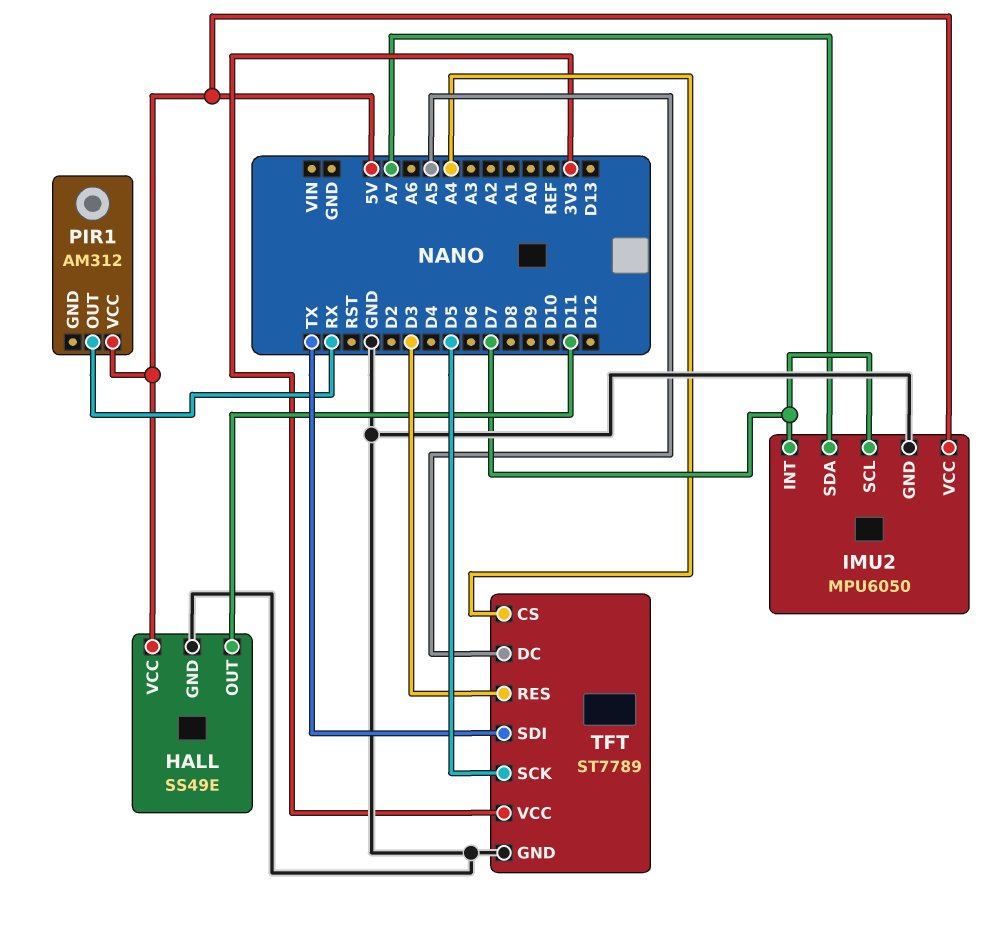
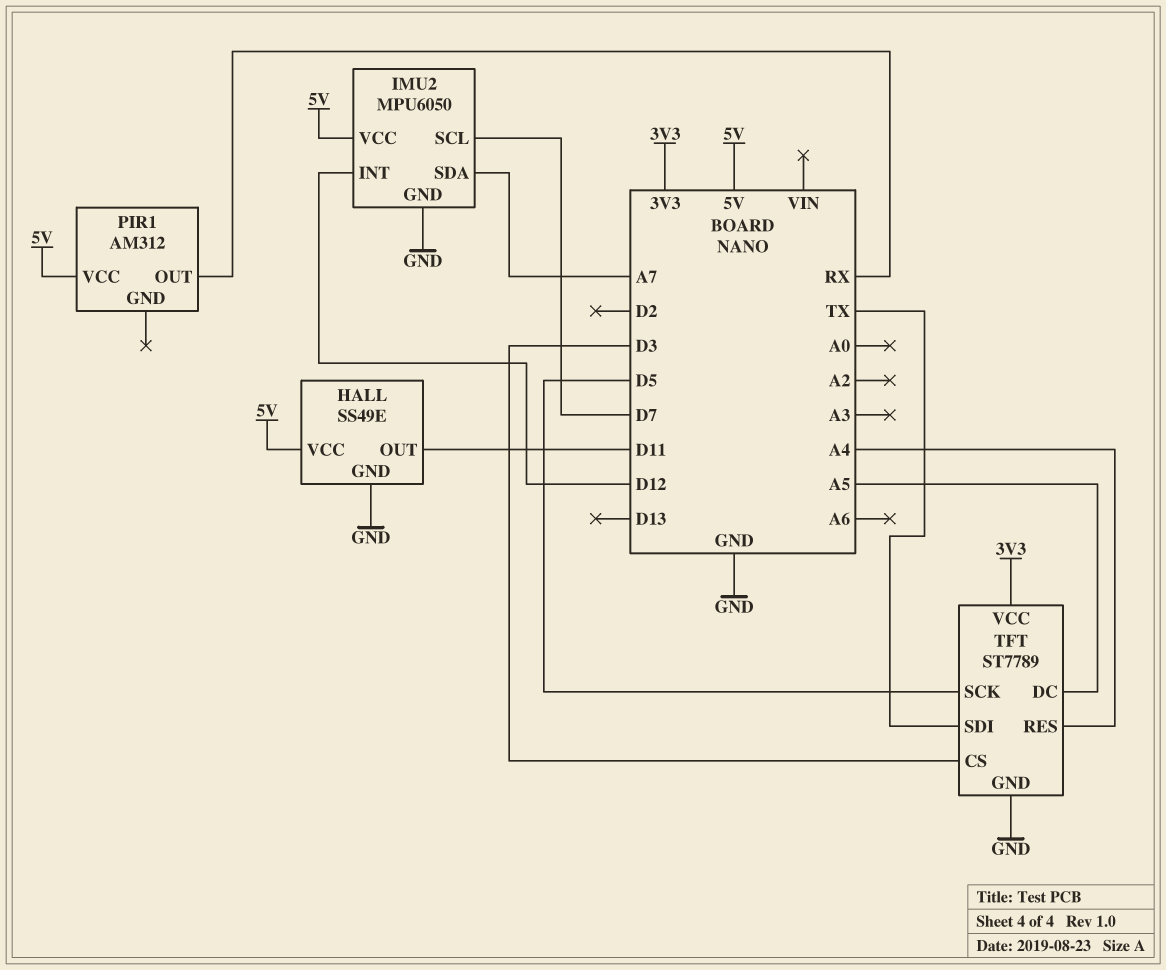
IMU2 pin INT: D7 -> D12
TFT pin CS: A4 -> D3
TFT pin RES: D3 -> A4

